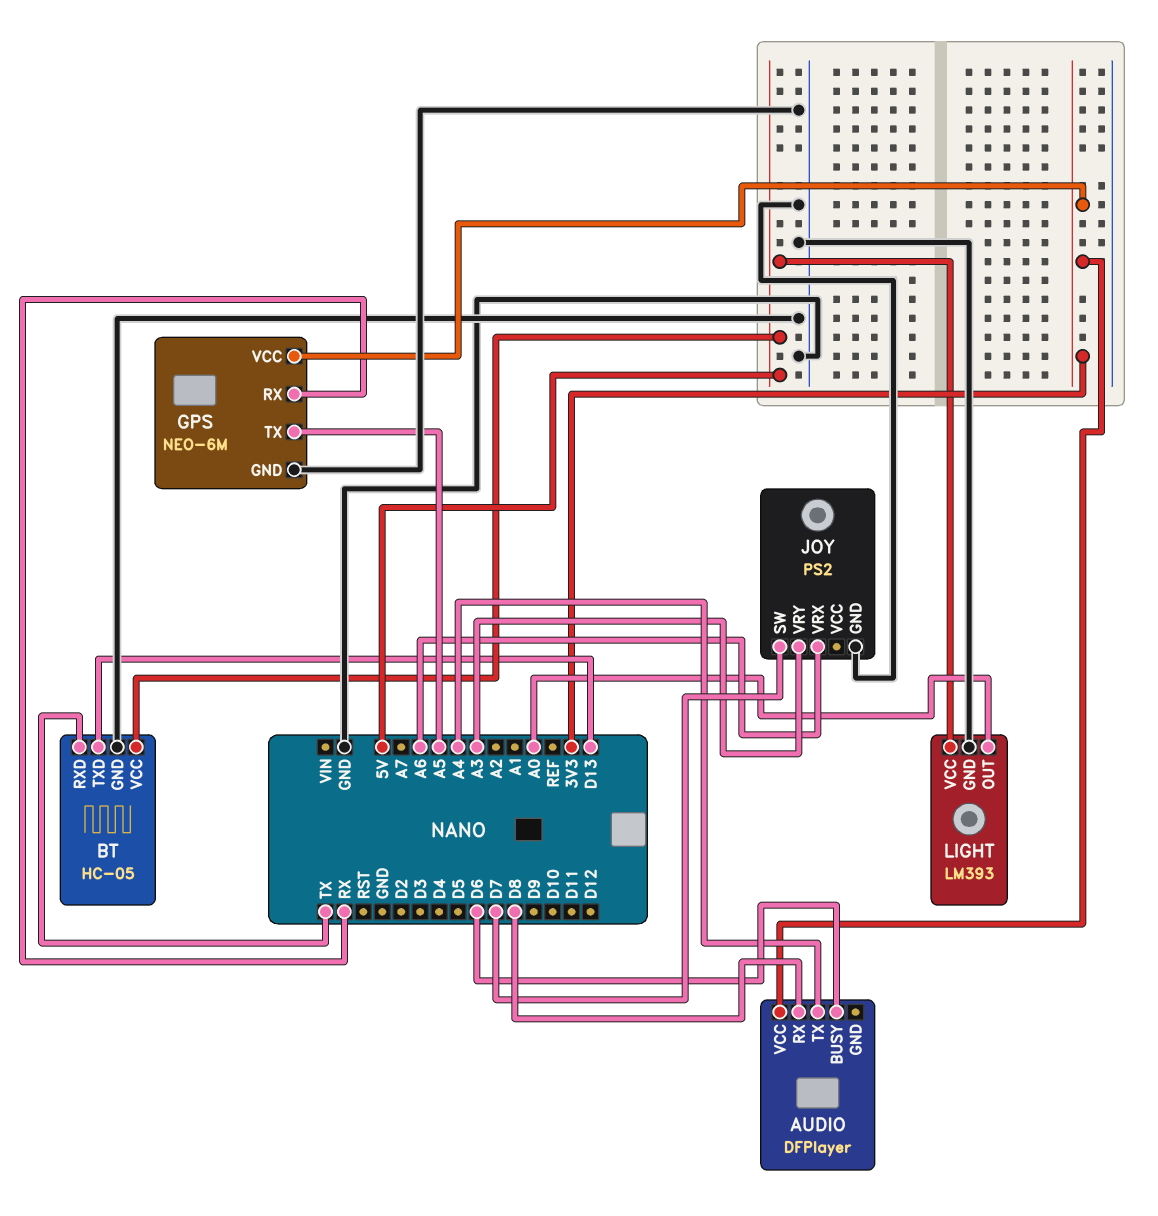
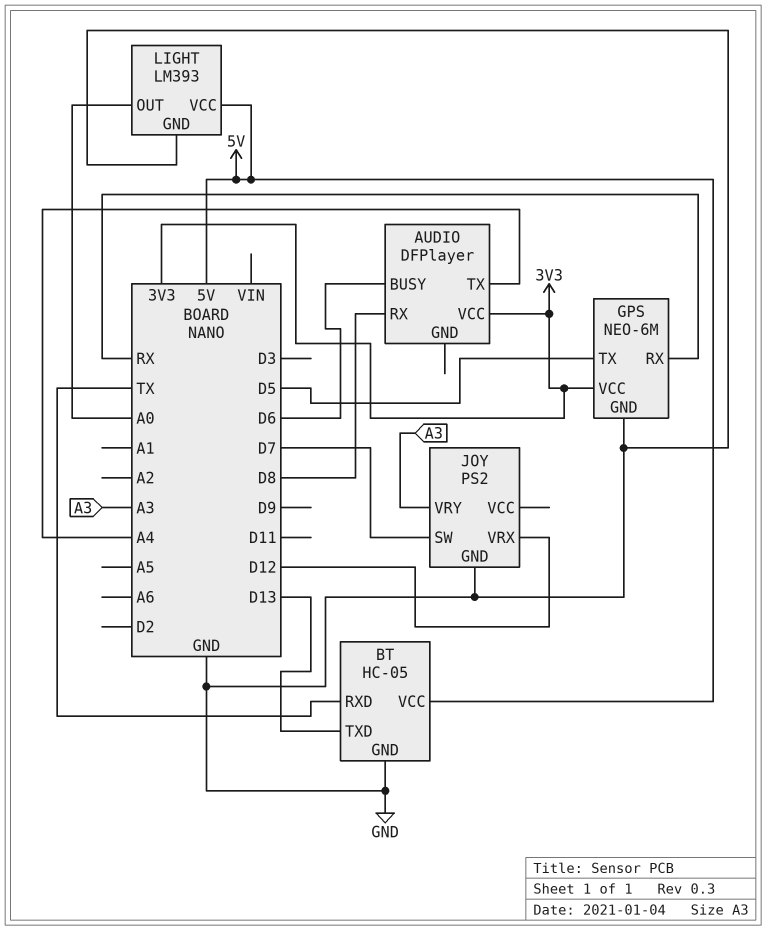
GPS pin TX: A5 -> D5
JOY pin VRX: A6 -> D12

